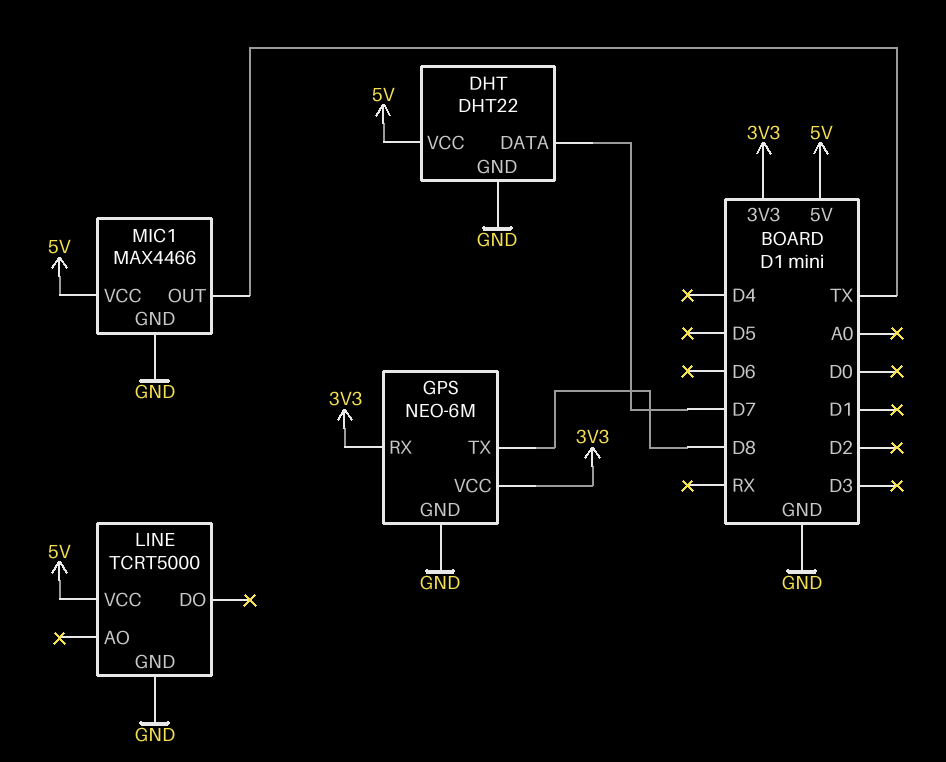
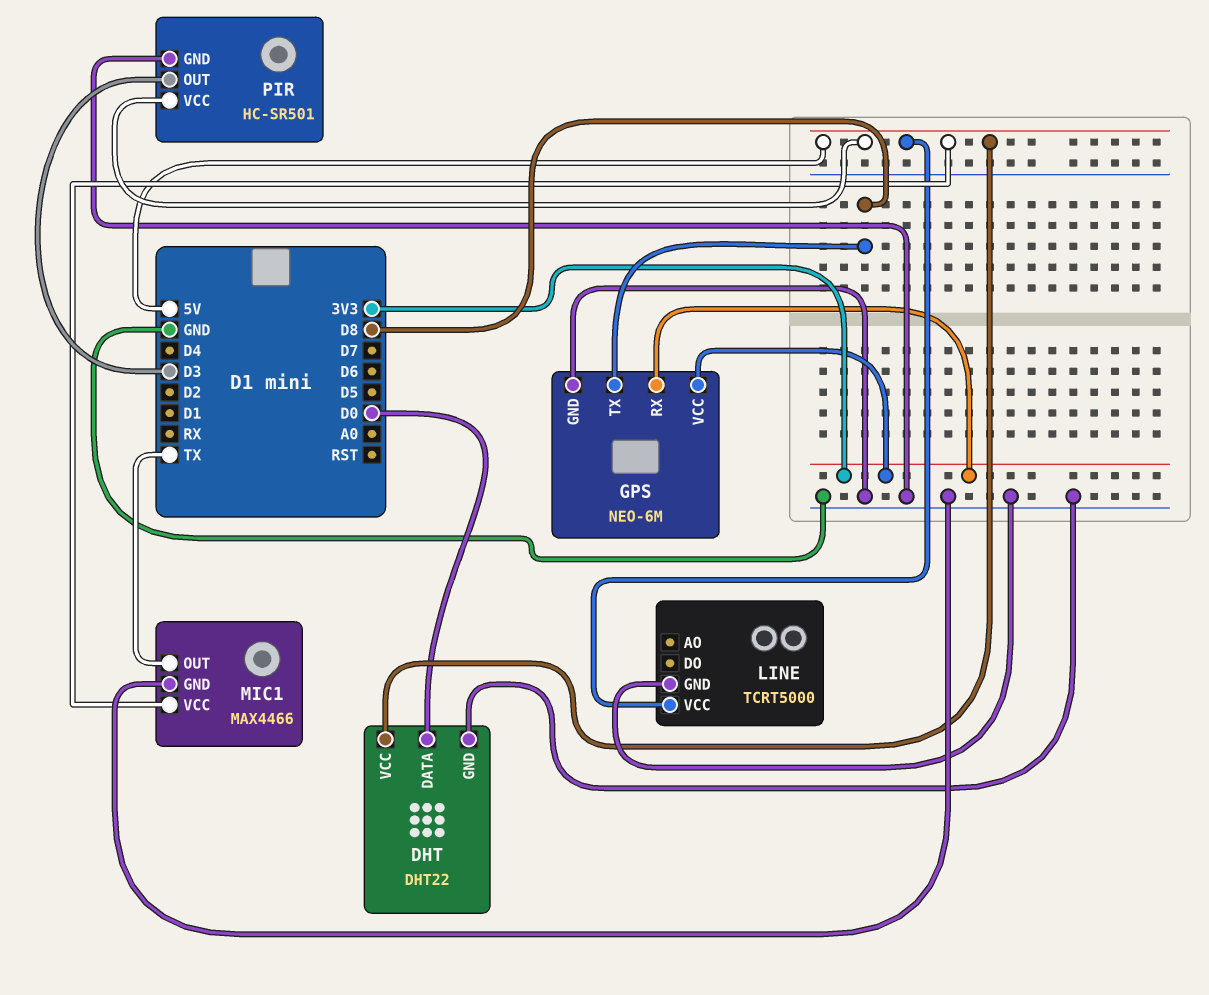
DHT pin DATA: D7 -> D0
PIR: none -> HC-SR501
PIR pin GND: none -> GND
PIR pin OUT: none -> D3
PIR pin VCC: none -> 5V

